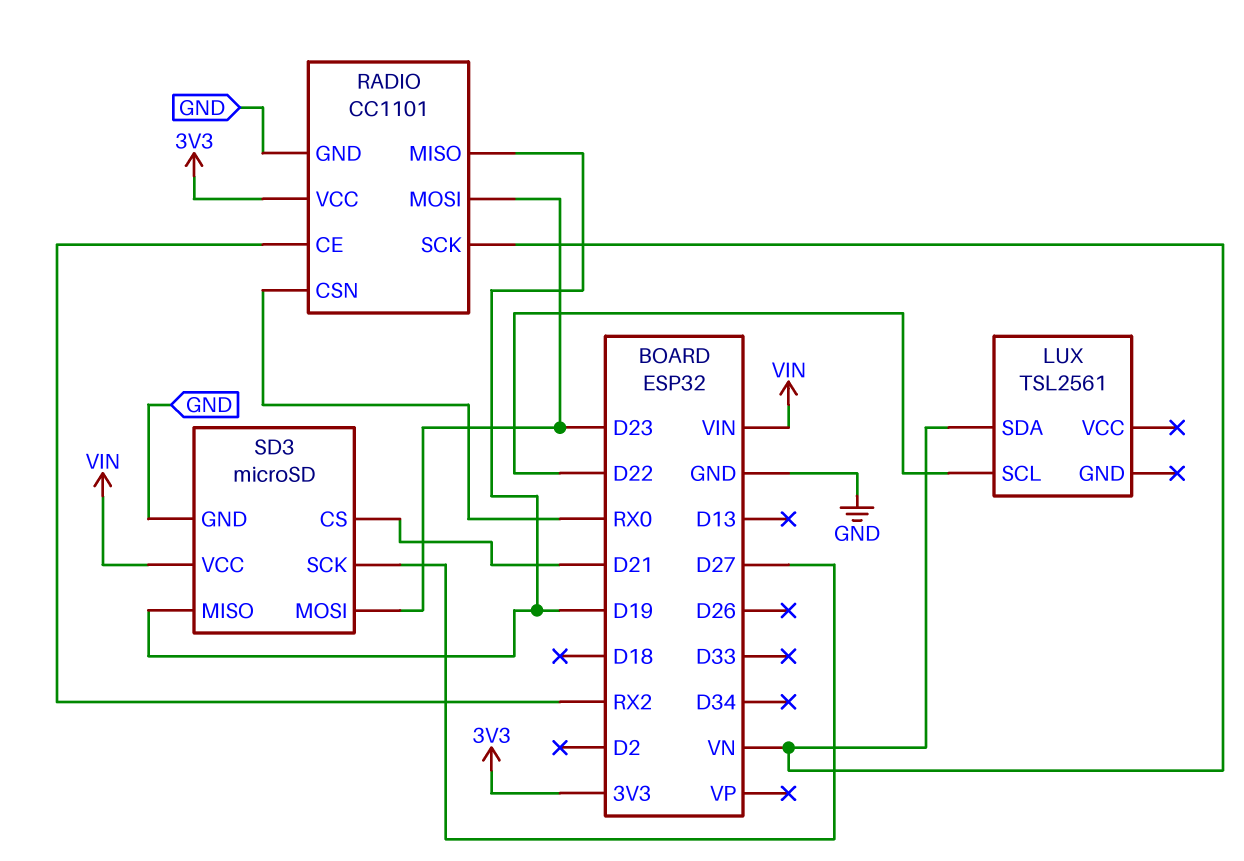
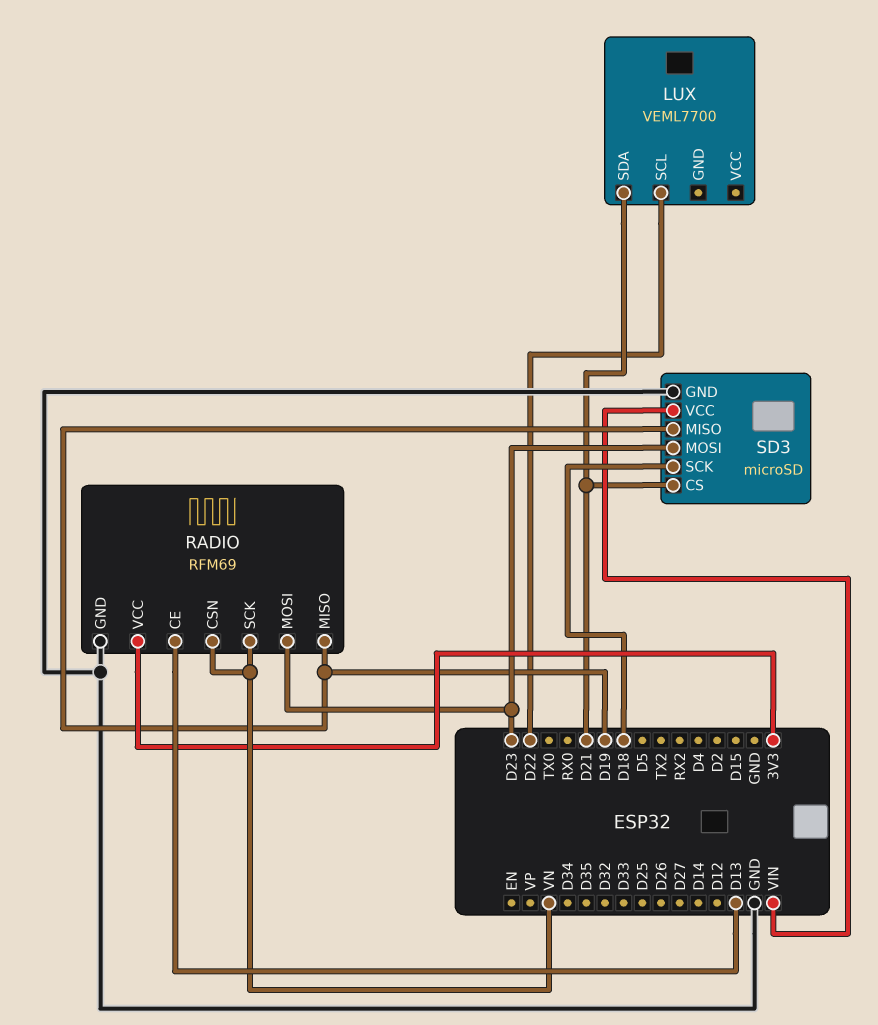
LUX: TSL2561 -> VEML7700
LUX pin SDA: VN -> D21
RADIO: CC1101 -> RFM69
RADIO pin CE: RX2 -> D13
RADIO pin CSN: RX0 -> VN
SD3 pin SCK: D27 -> D18

